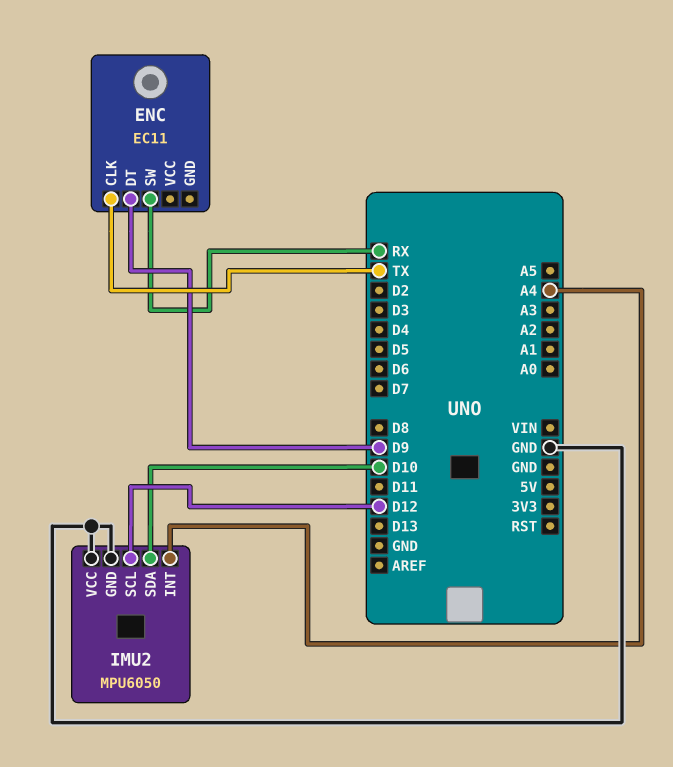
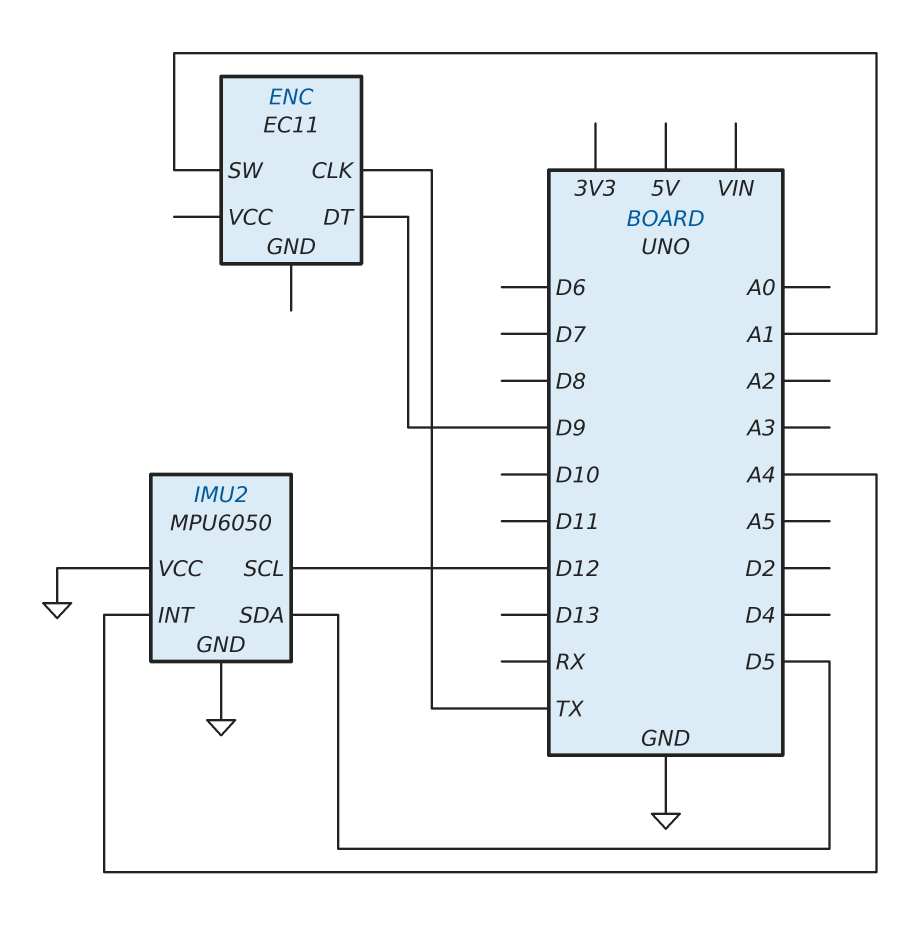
ENC pin SW: RX -> A1
IMU2 pin SDA: D10 -> D5

